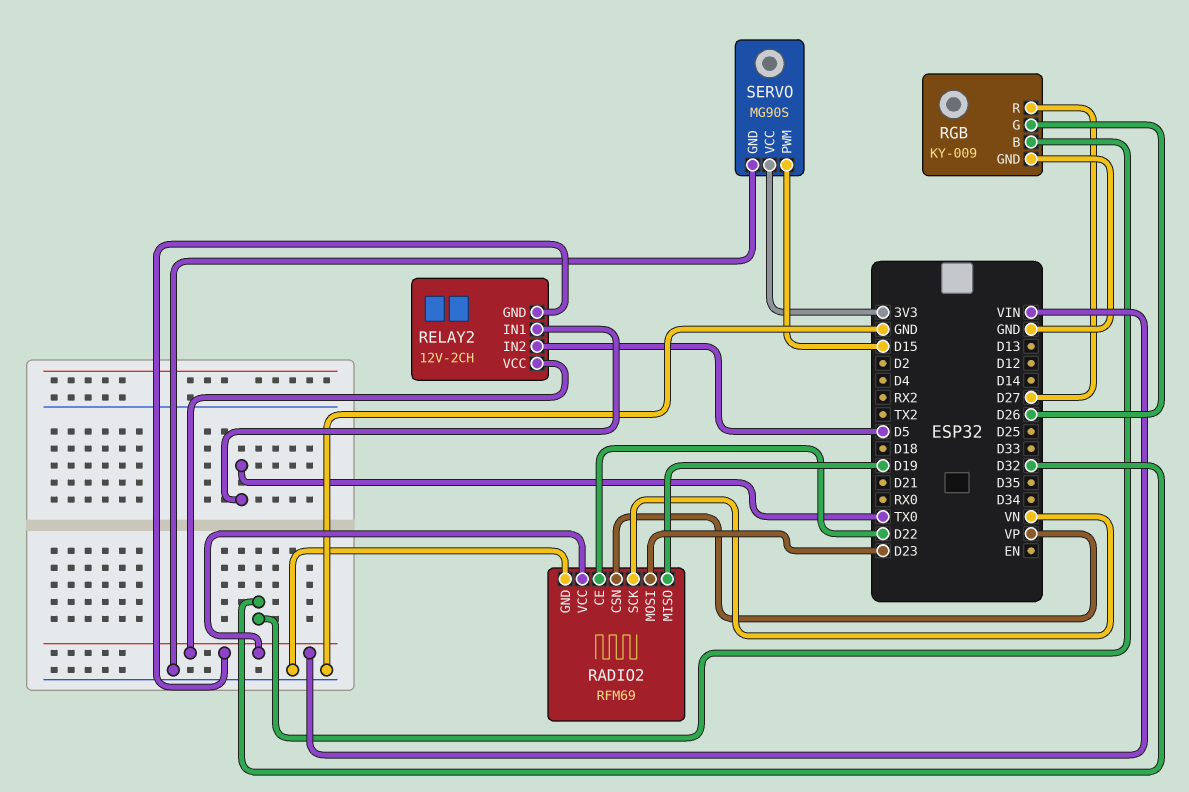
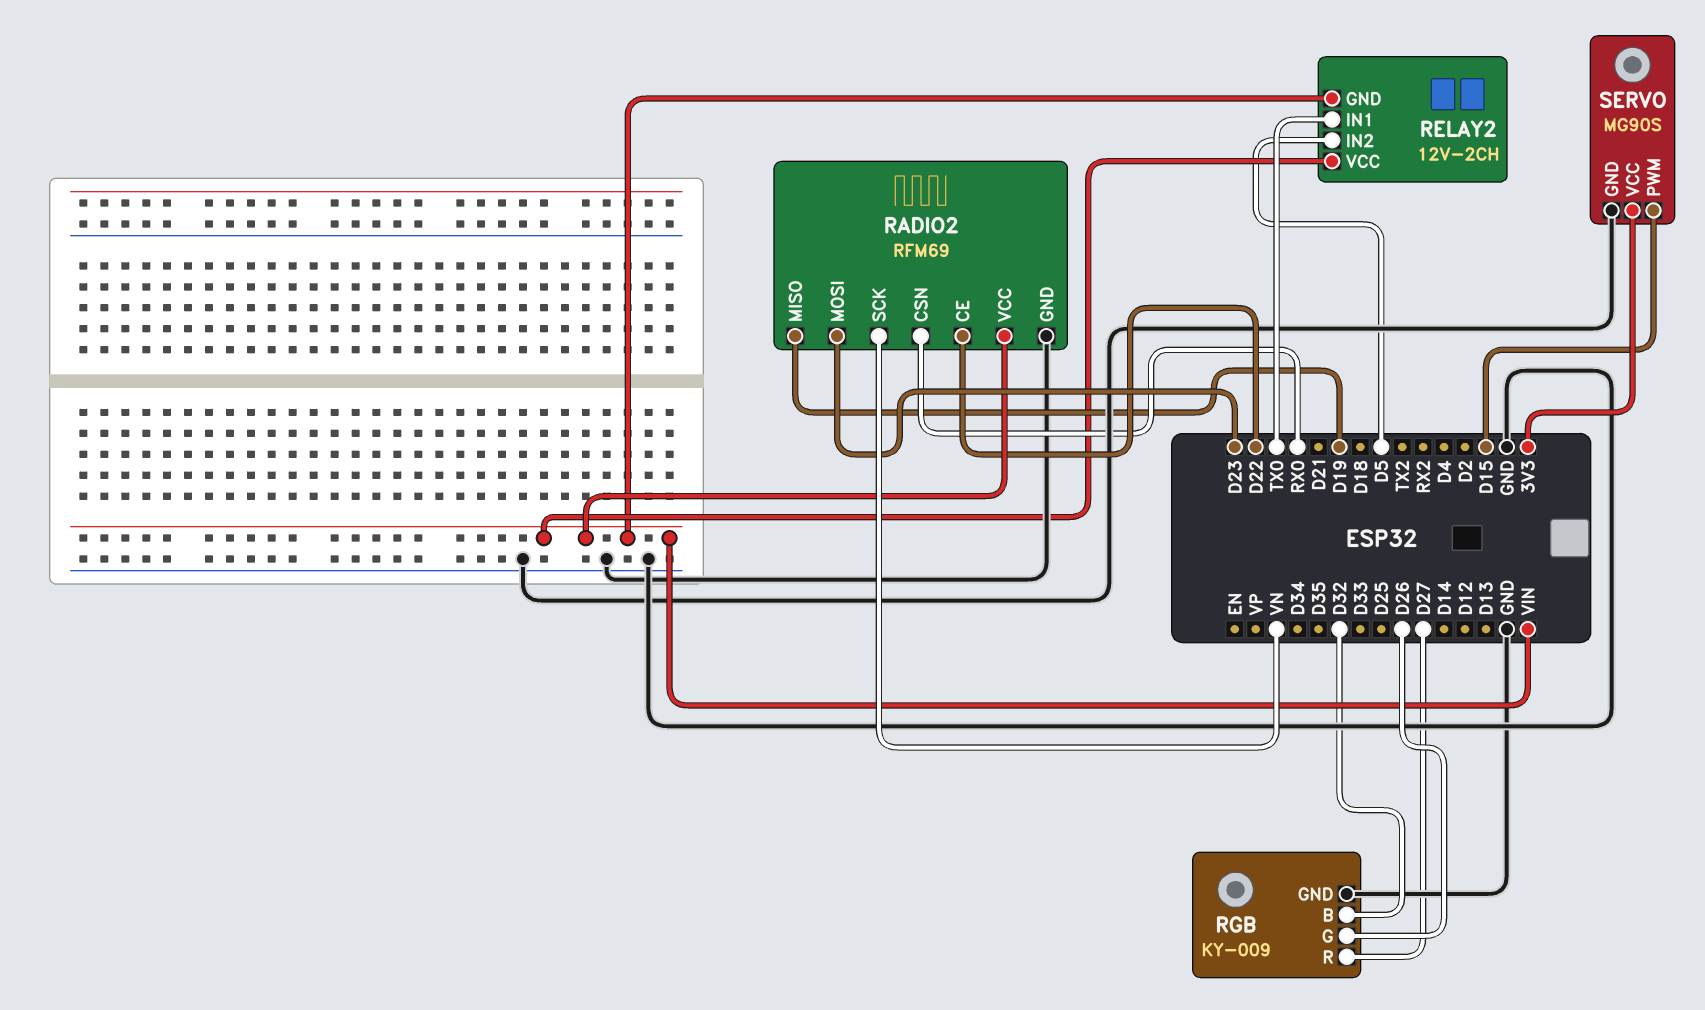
RADIO2 pin CSN: VP -> RX0

